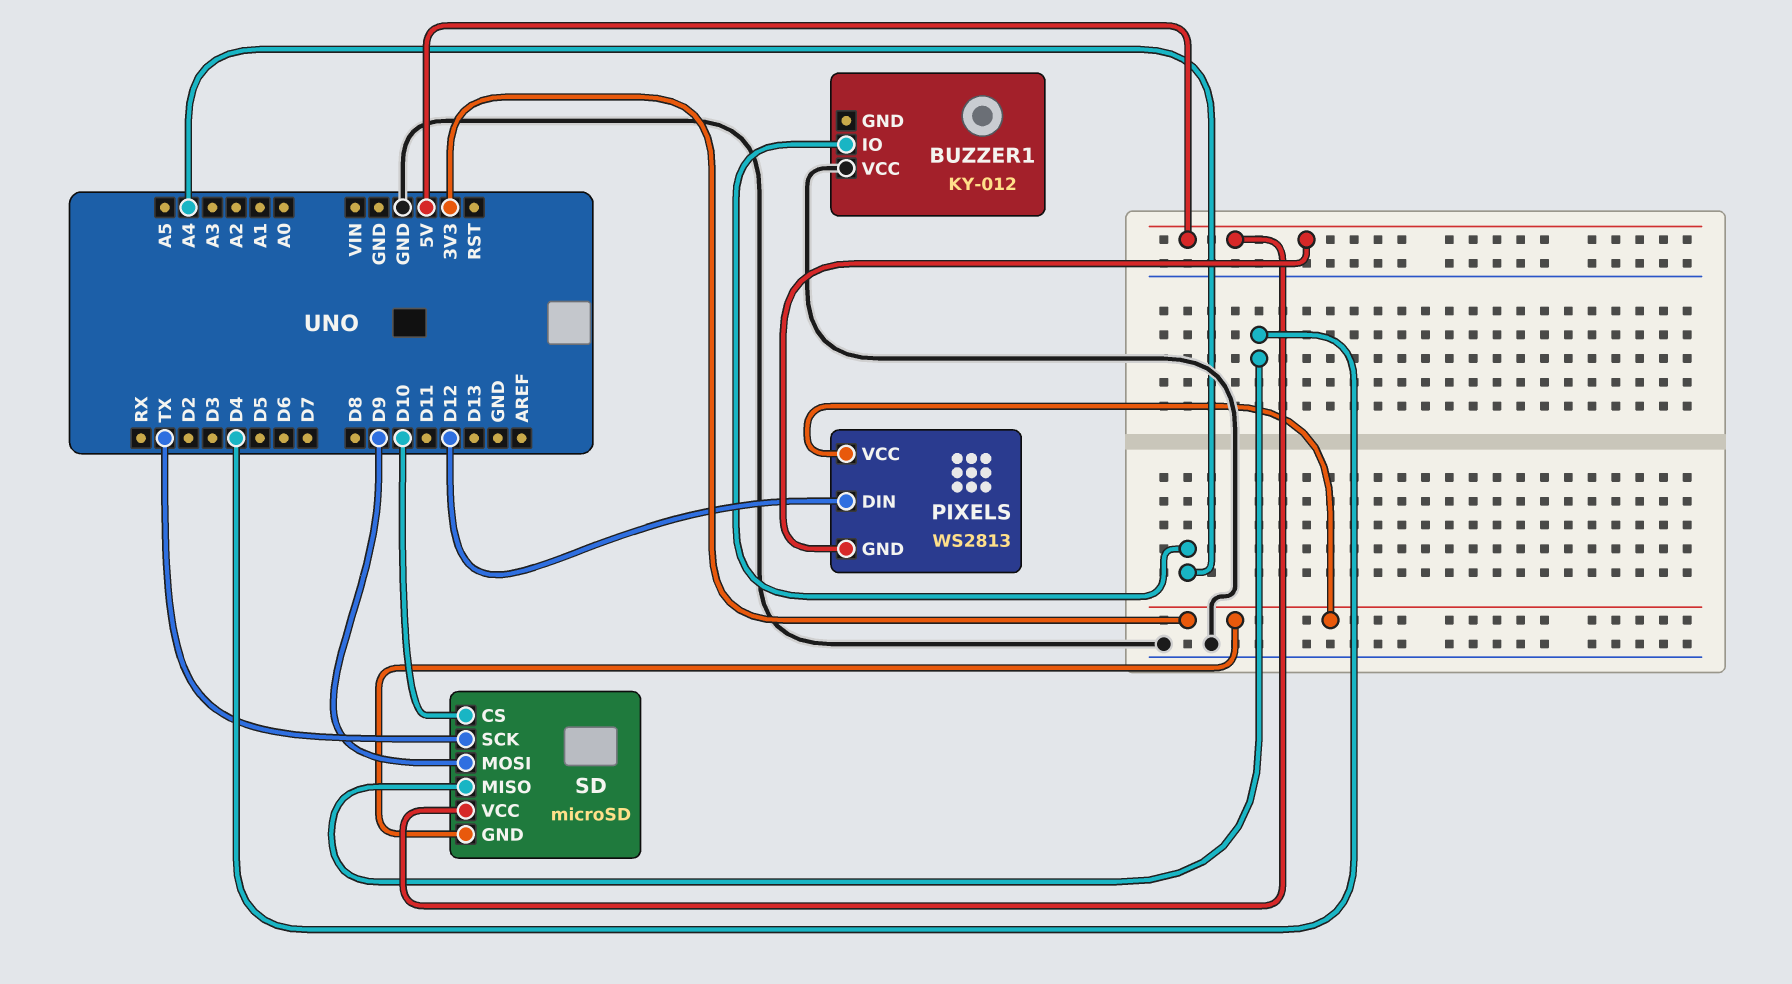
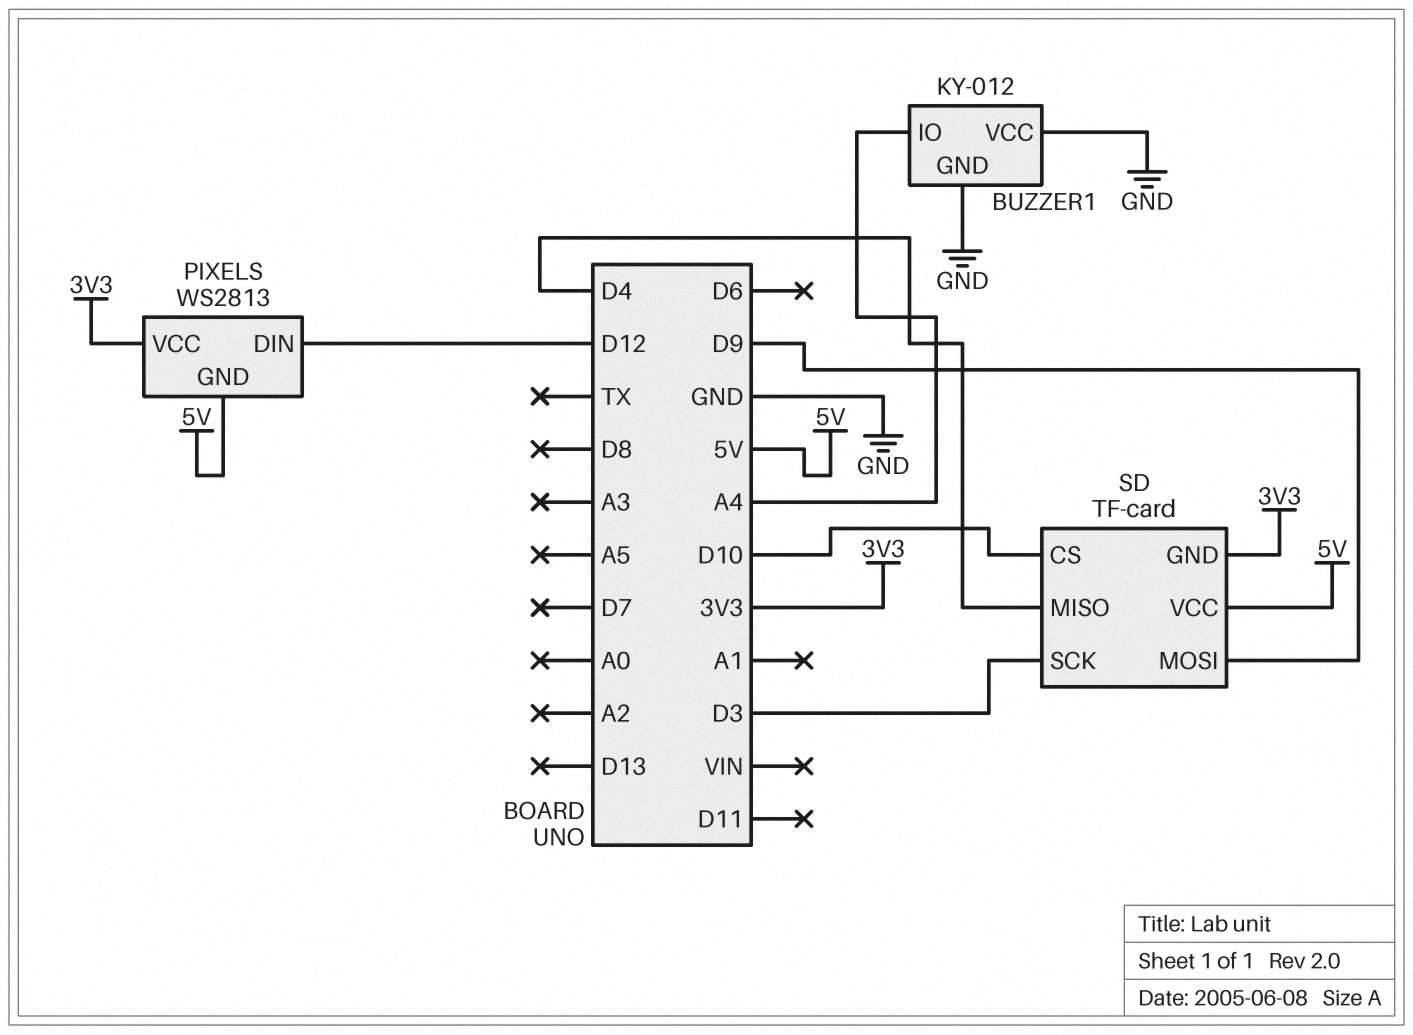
BUZZER1 pin GND: none -> GND
SD: microSD -> TF-card
SD pin SCK: TX -> D3

